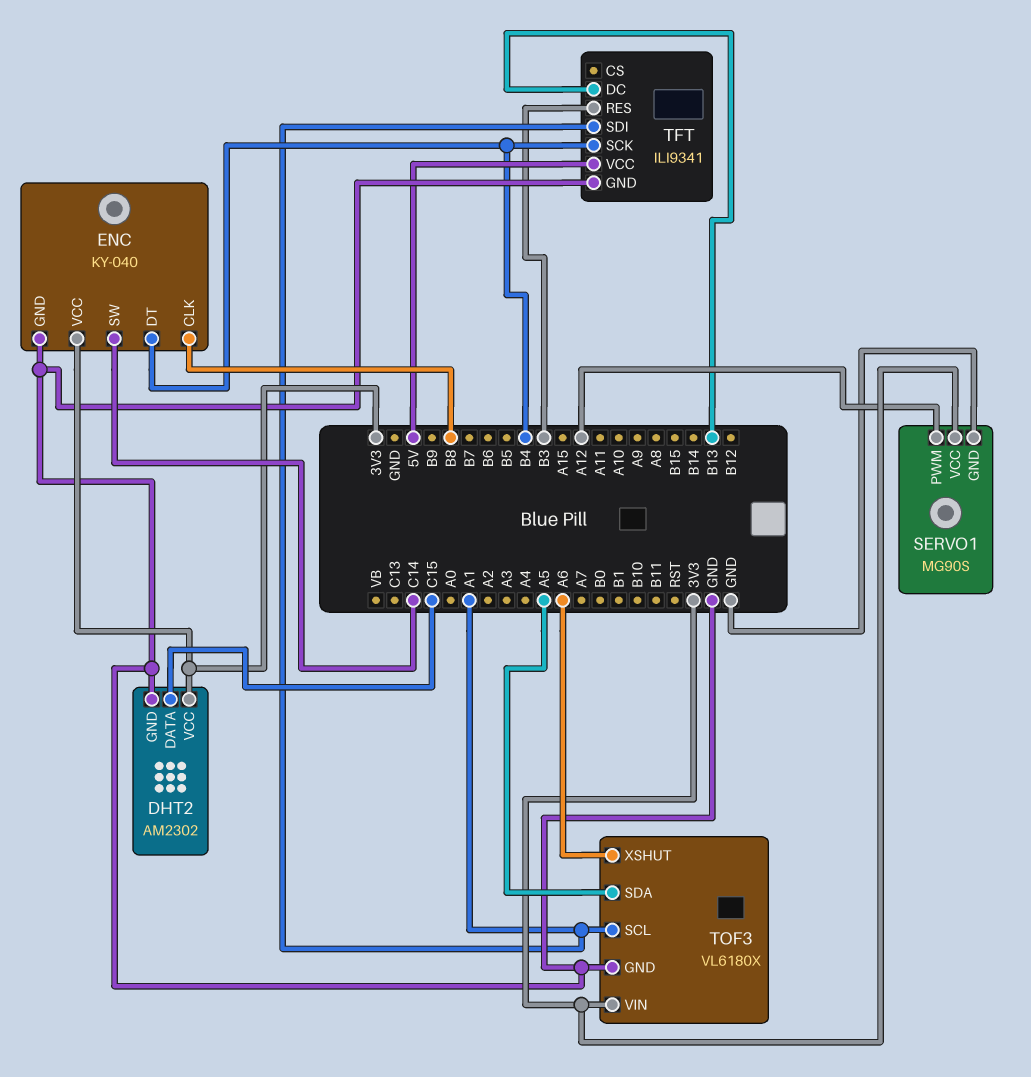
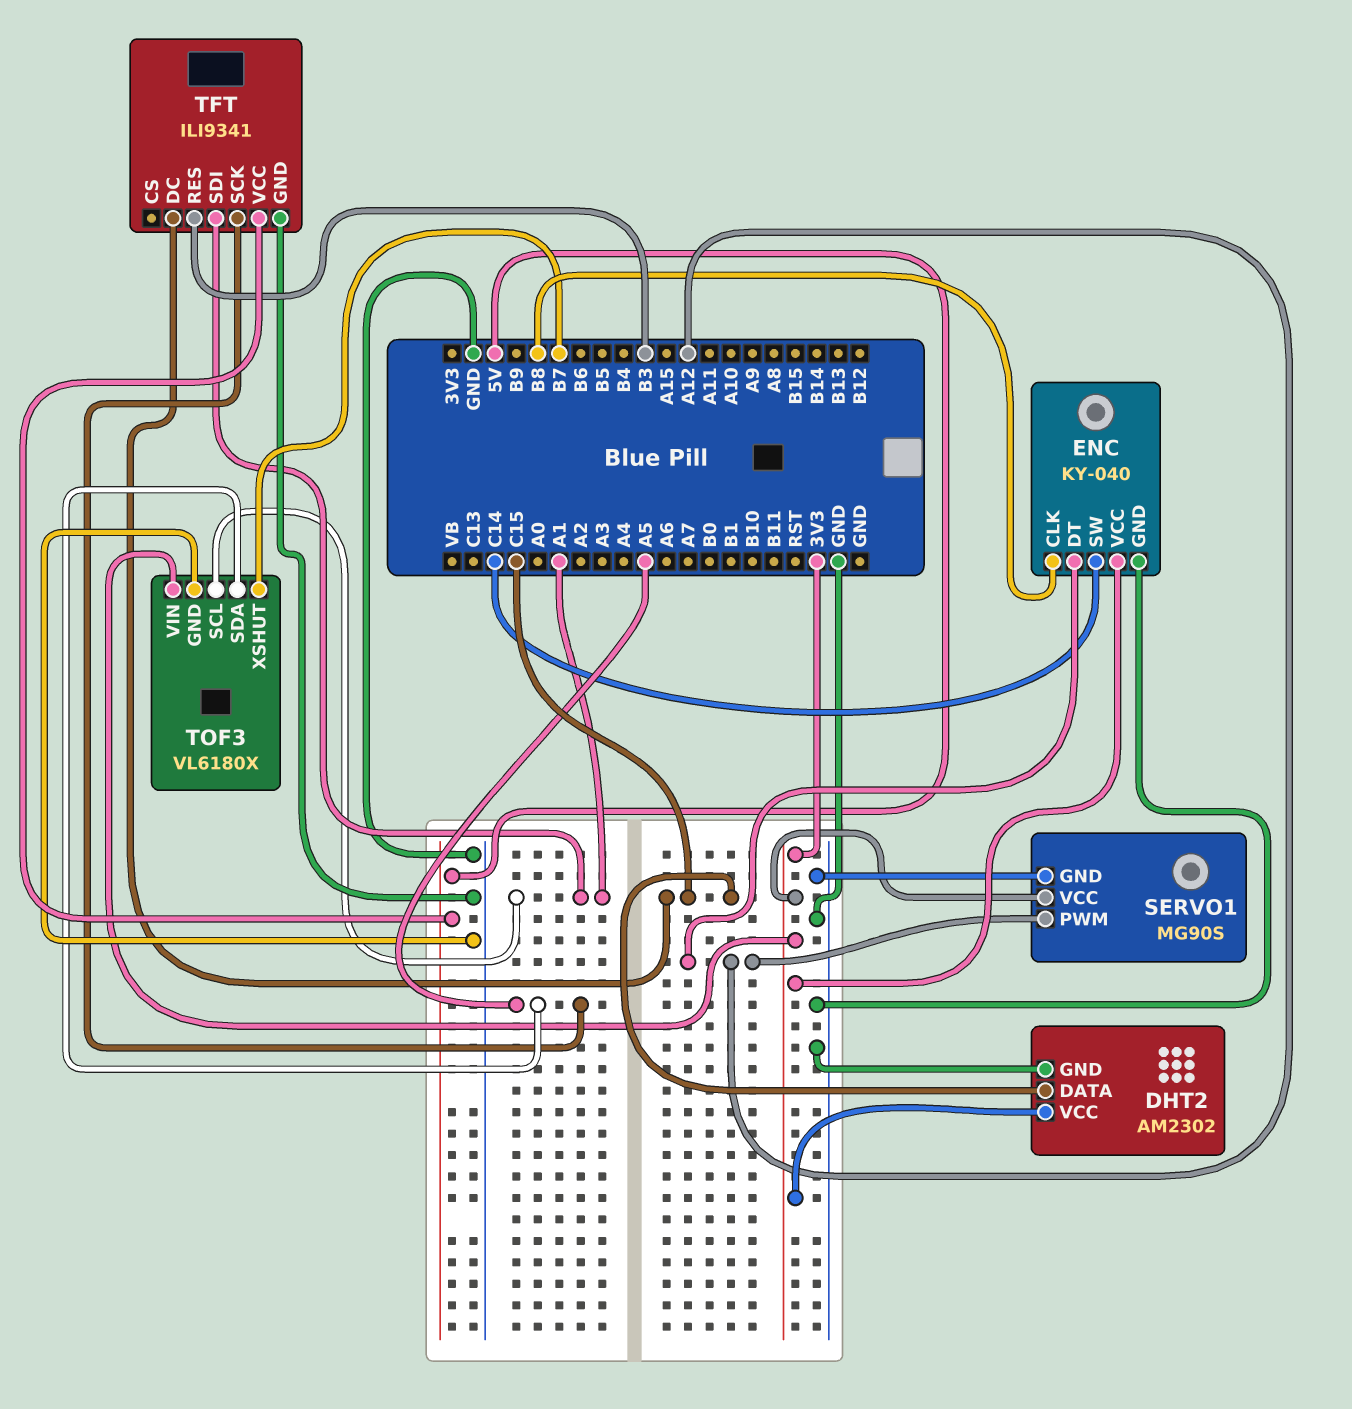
ENC pin DT: B4 -> A12
TFT pin DC: B13 -> C15
TFT pin SCK: B4 -> A5
TOF3 pin XSHUT: A6 -> B7

